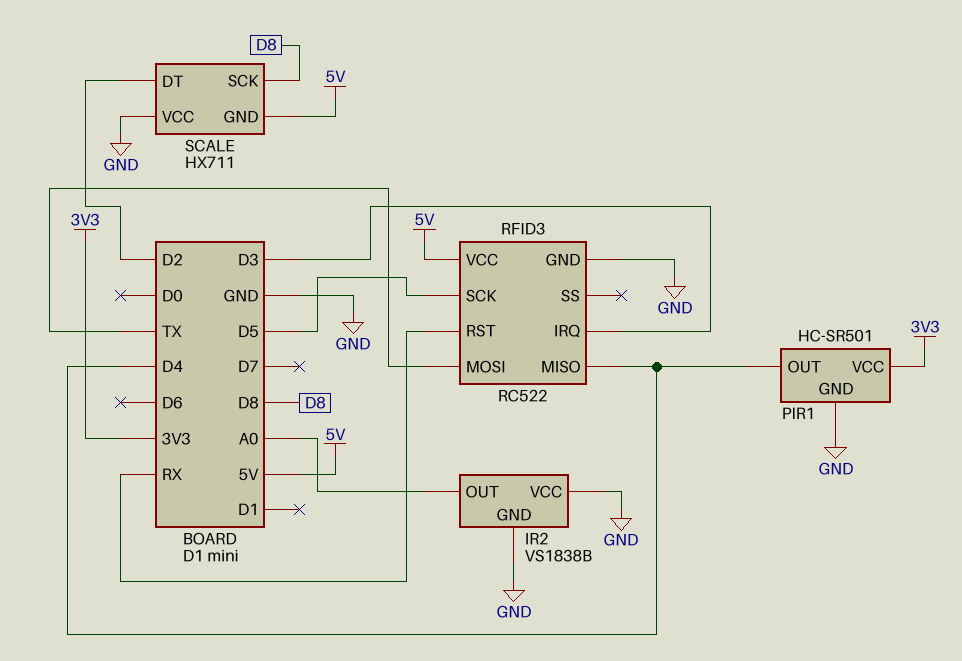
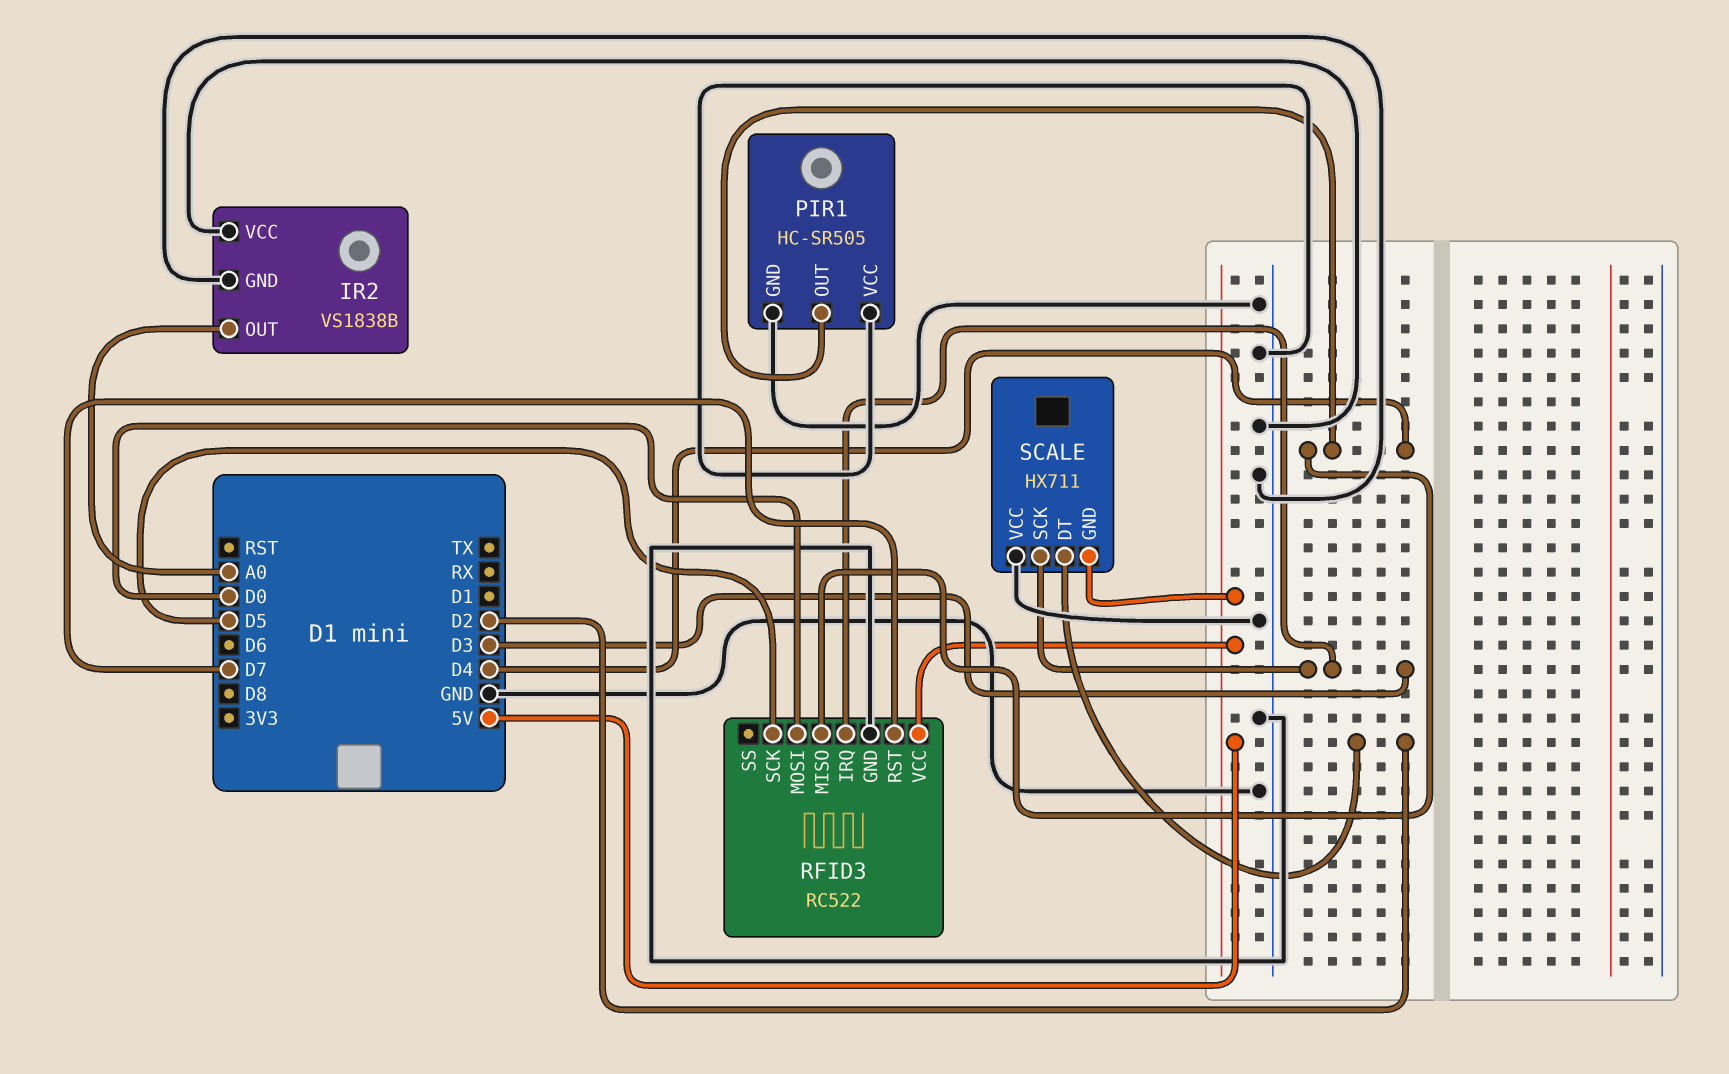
PIR1: HC-SR501 -> HC-SR505
PIR1 pin VCC: 3V3 -> GND
RFID3 pin MOSI: TX -> D0
RFID3 pin RST: RX -> D7
SCALE pin SCK: D8 -> D3

